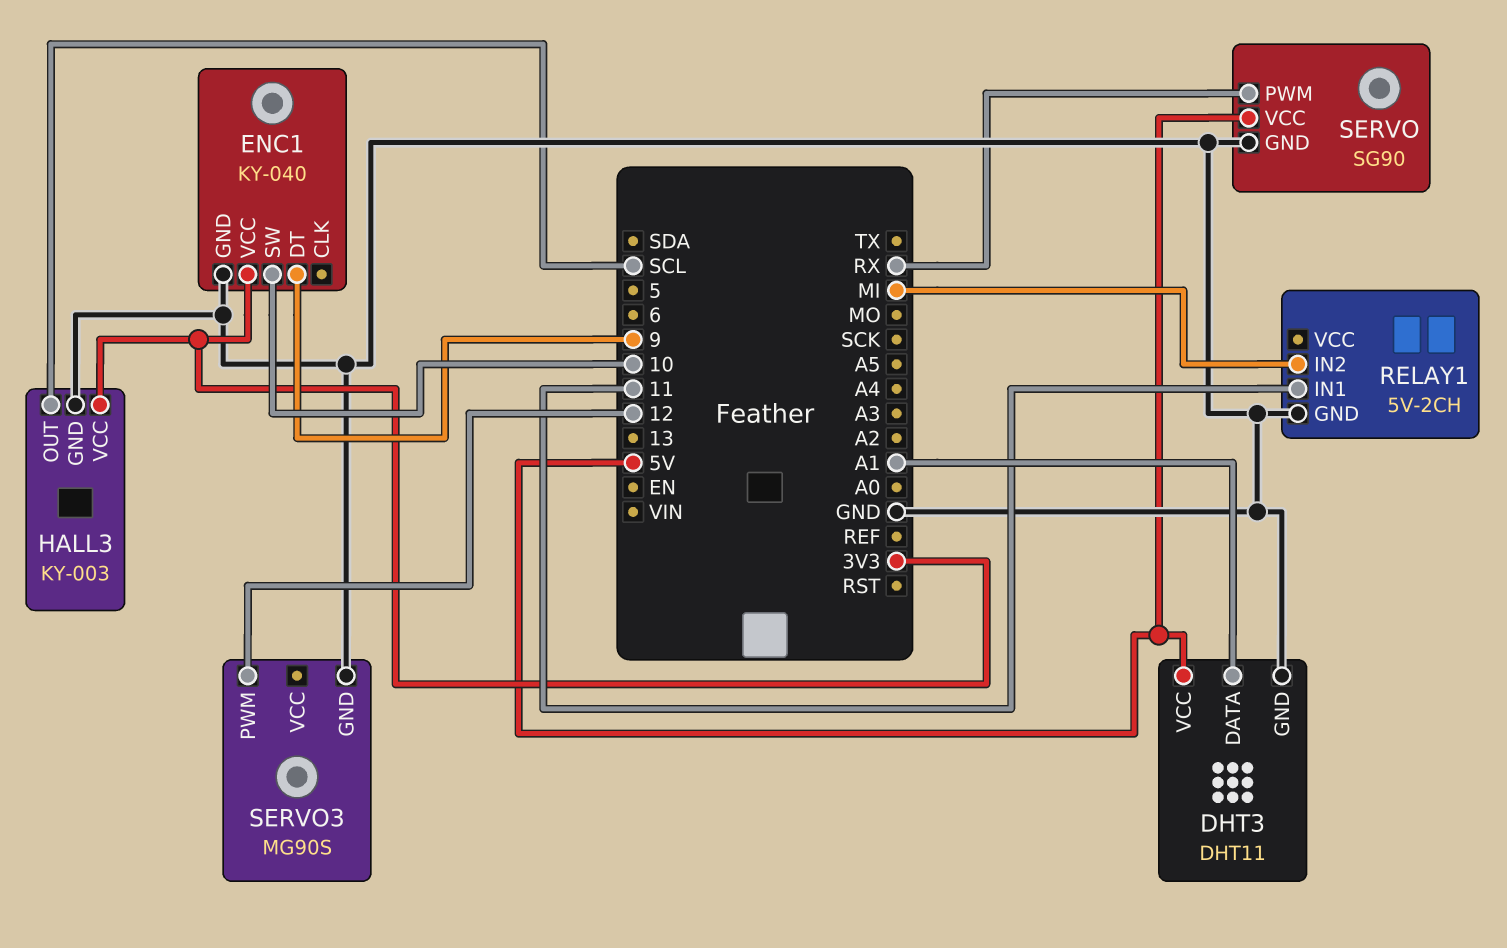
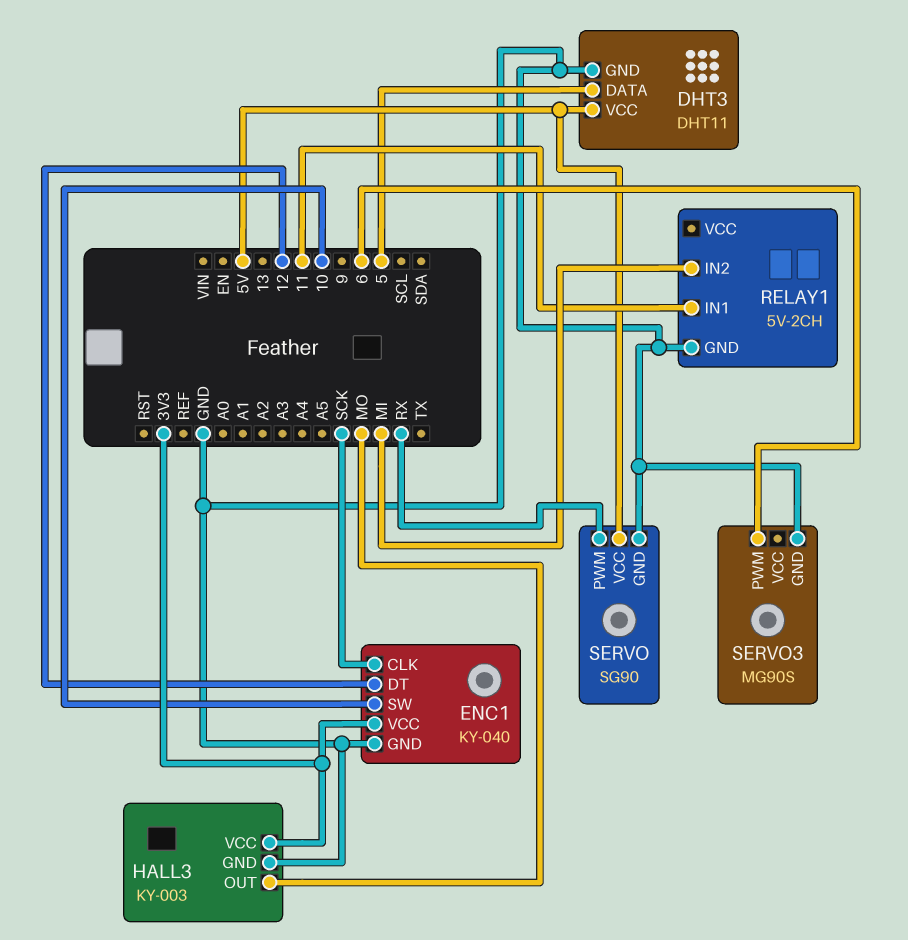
DHT3 pin DATA: A1 -> 5
ENC1 pin CLK: none -> SCK
ENC1 pin DT: 9 -> 12
HALL3 pin OUT: SCL -> MO
SERVO3 pin PWM: 12 -> 6

